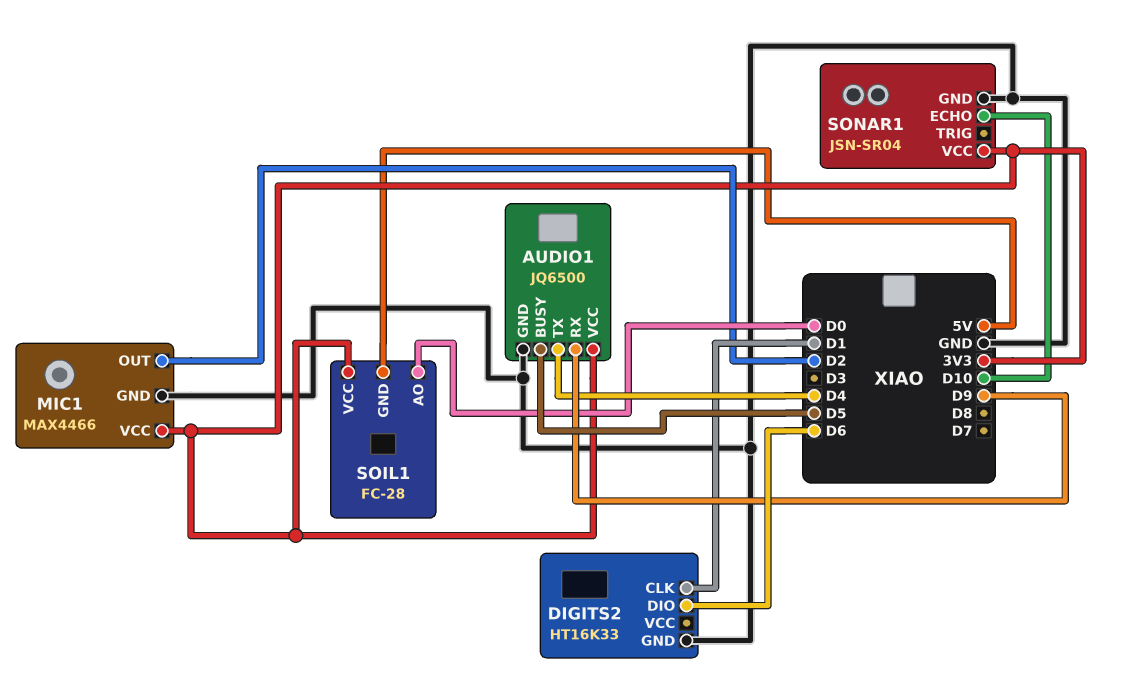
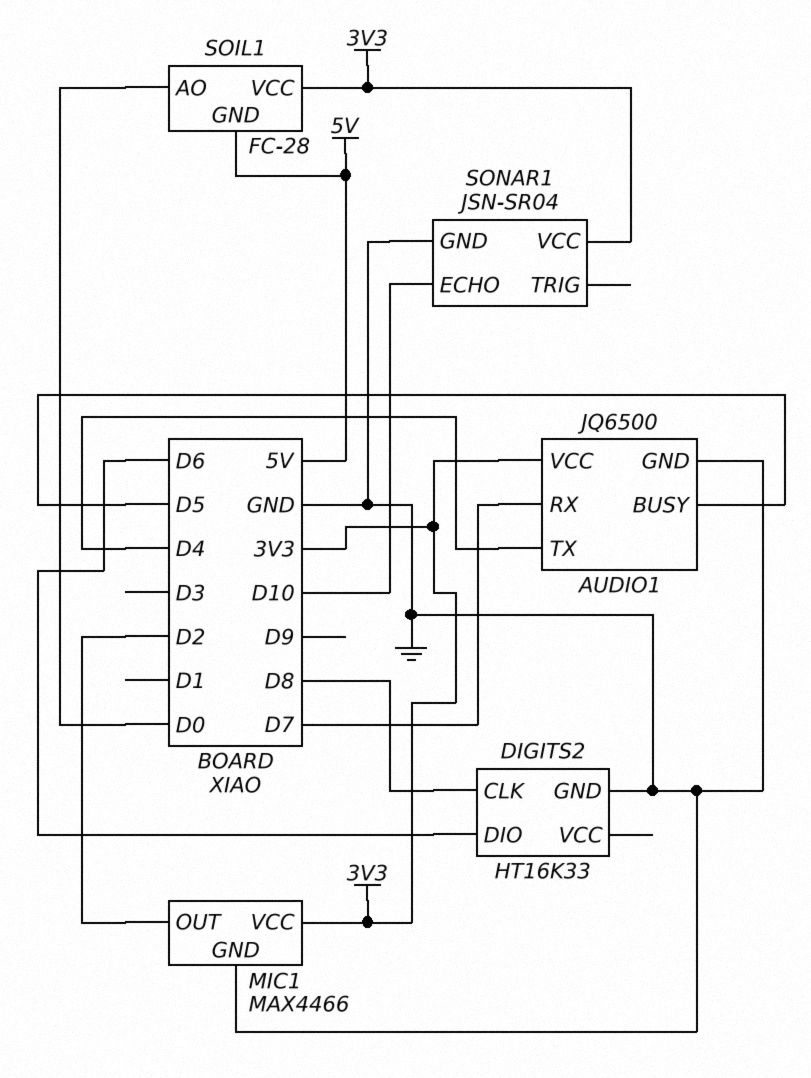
AUDIO1 pin RX: D9 -> D7
DIGITS2 pin CLK: D1 -> D8

